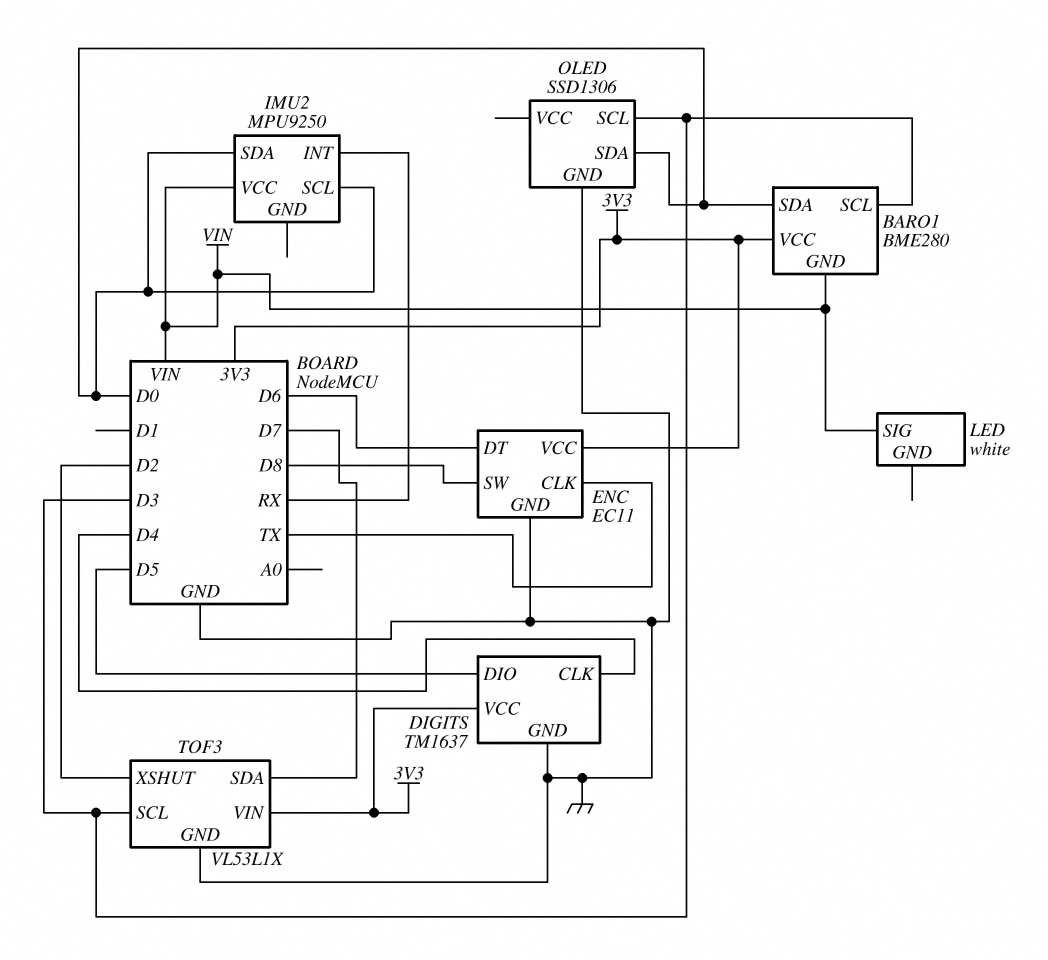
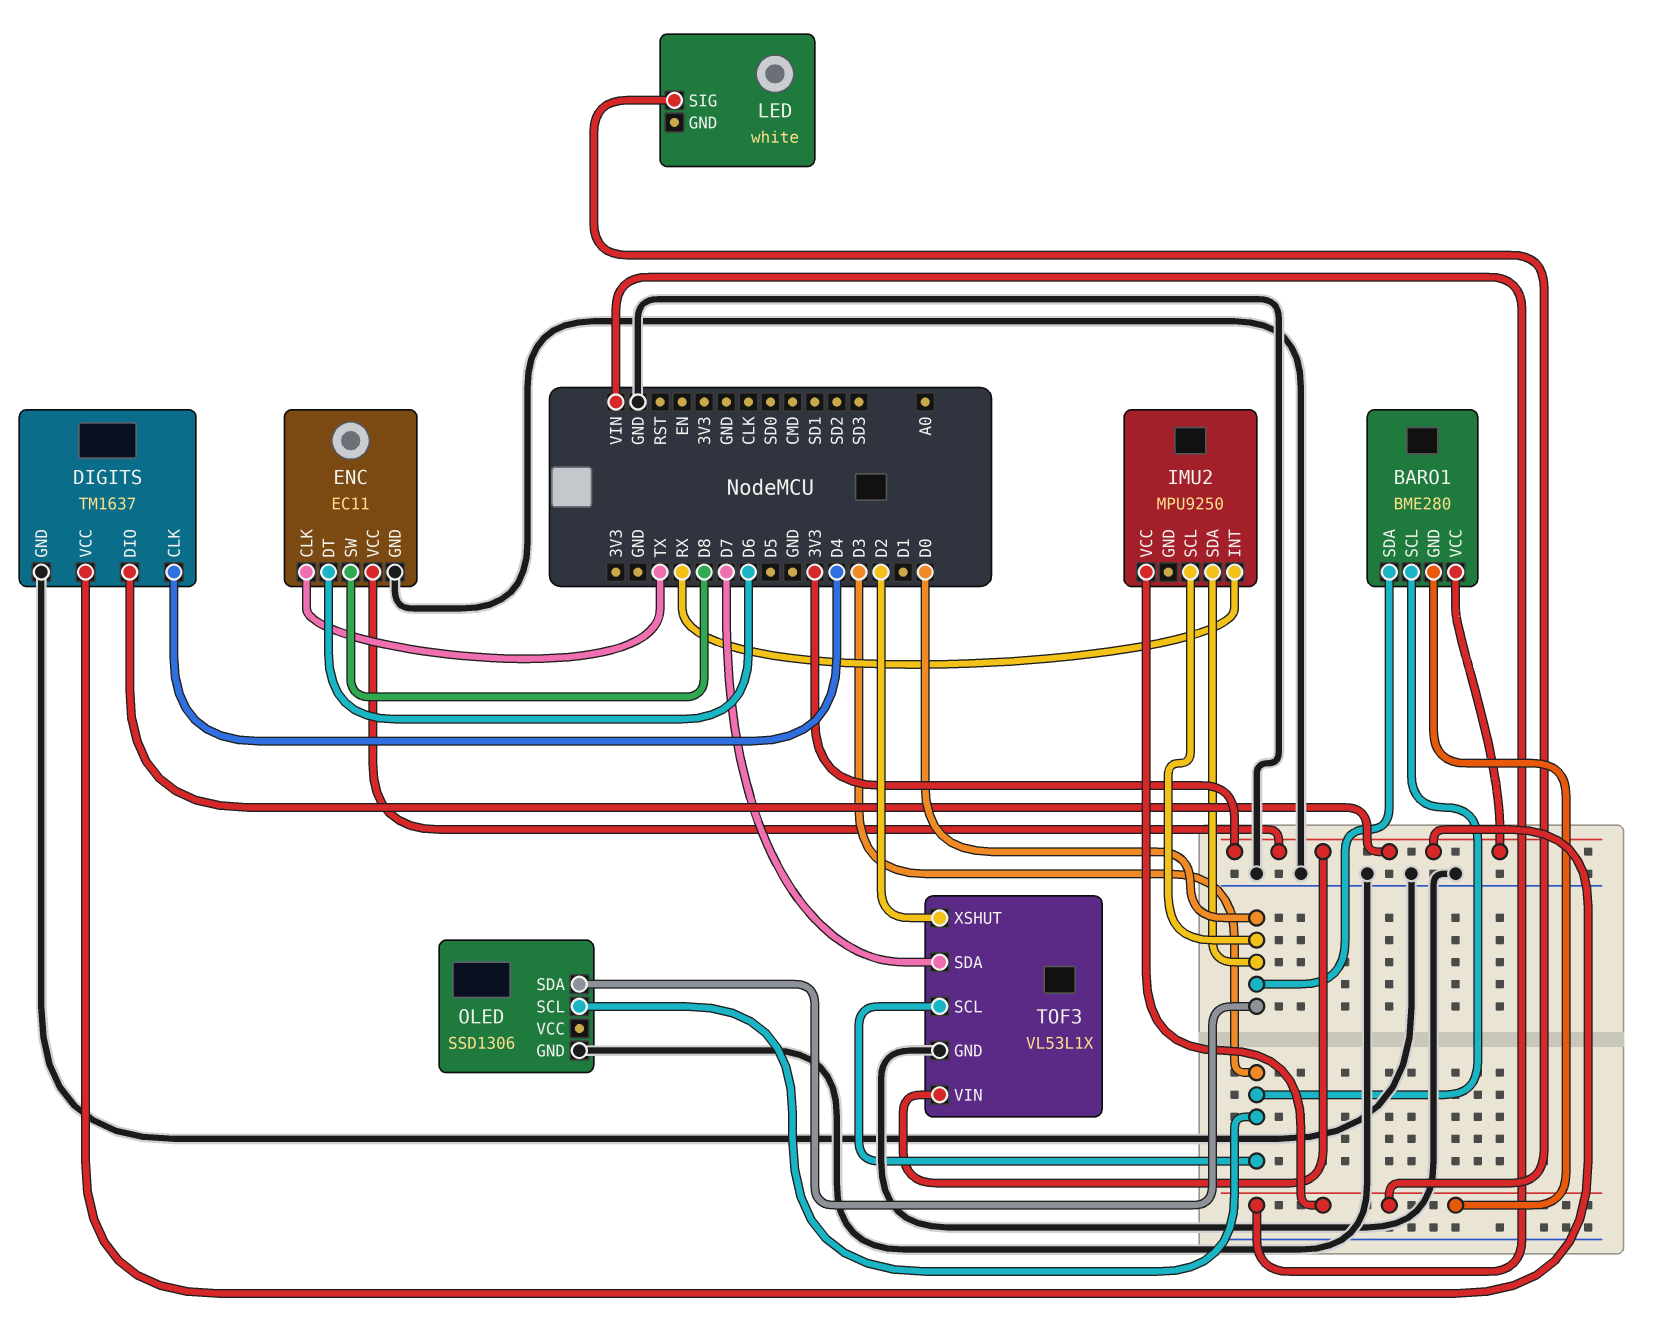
DIGITS pin DIO: D5 -> 3V3

